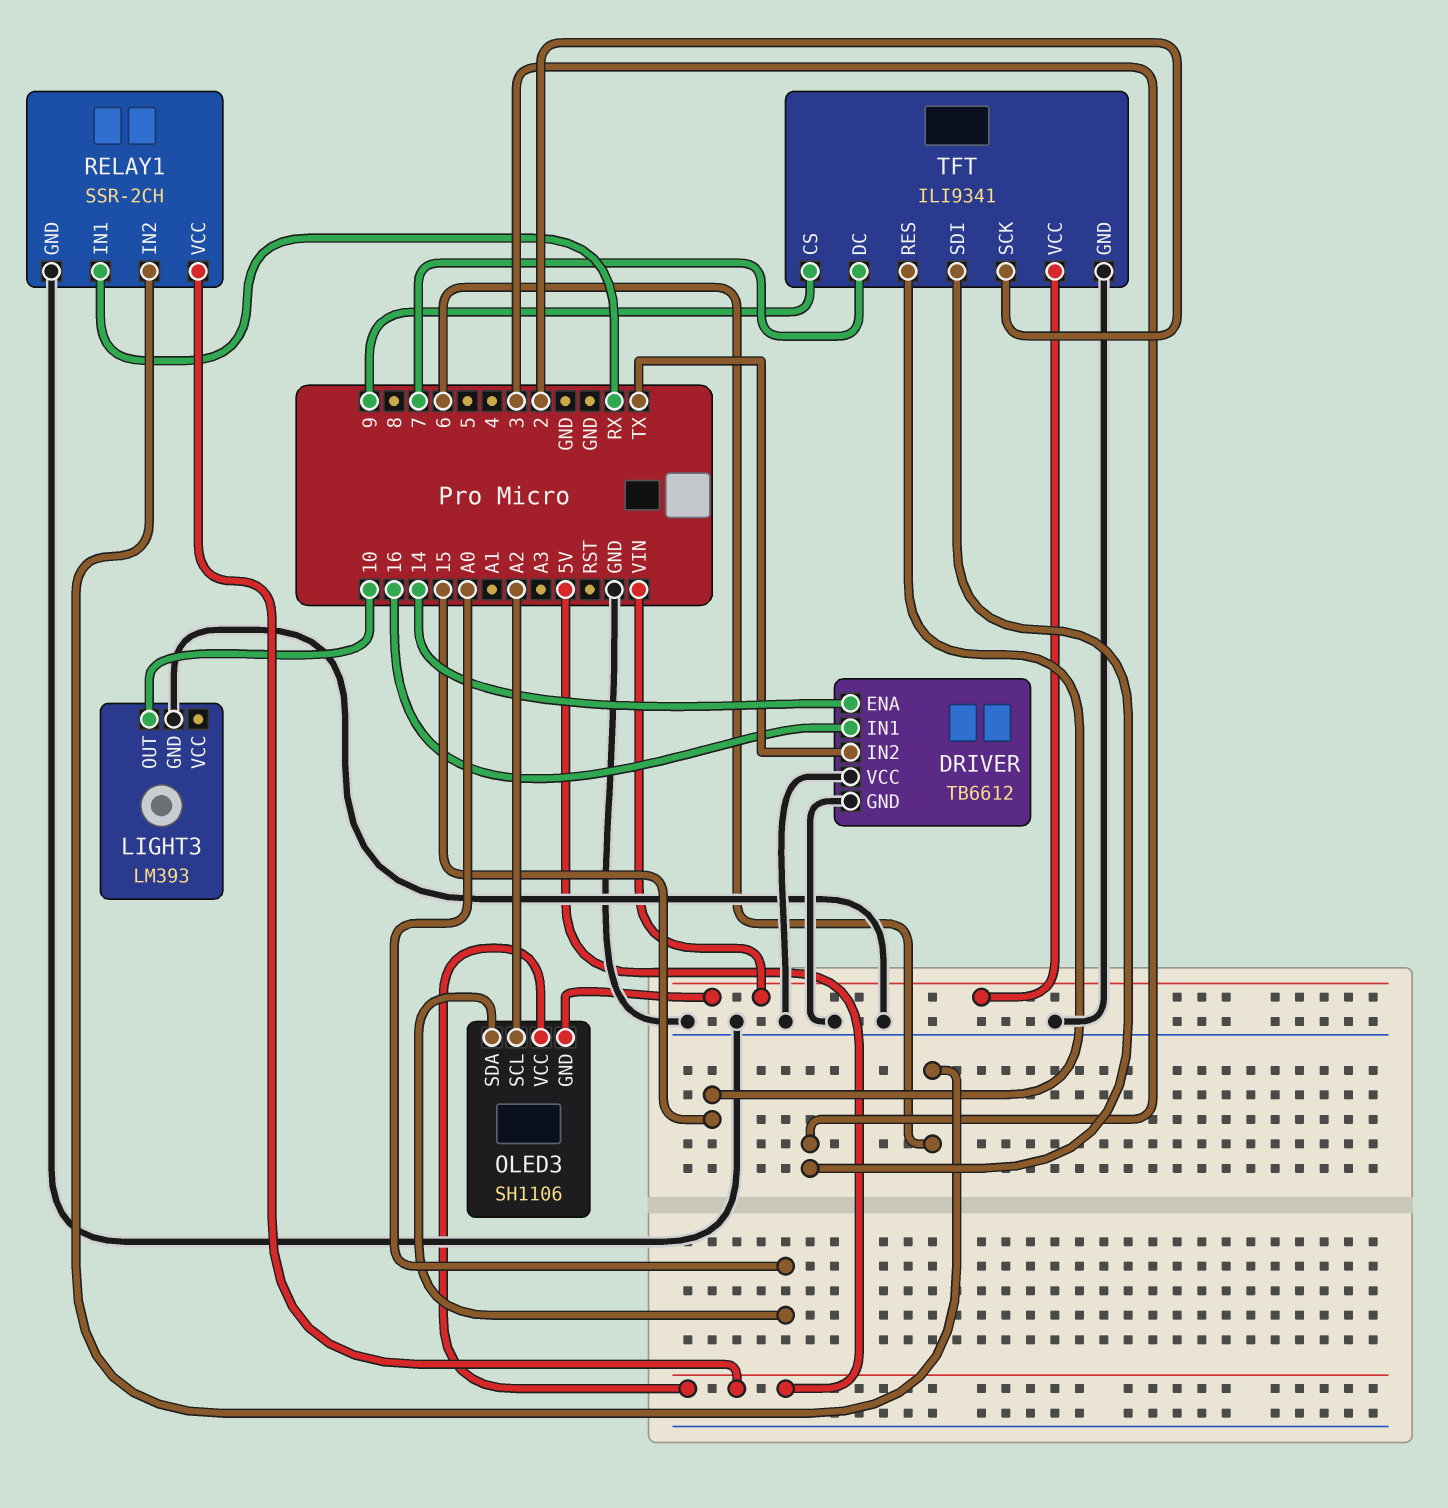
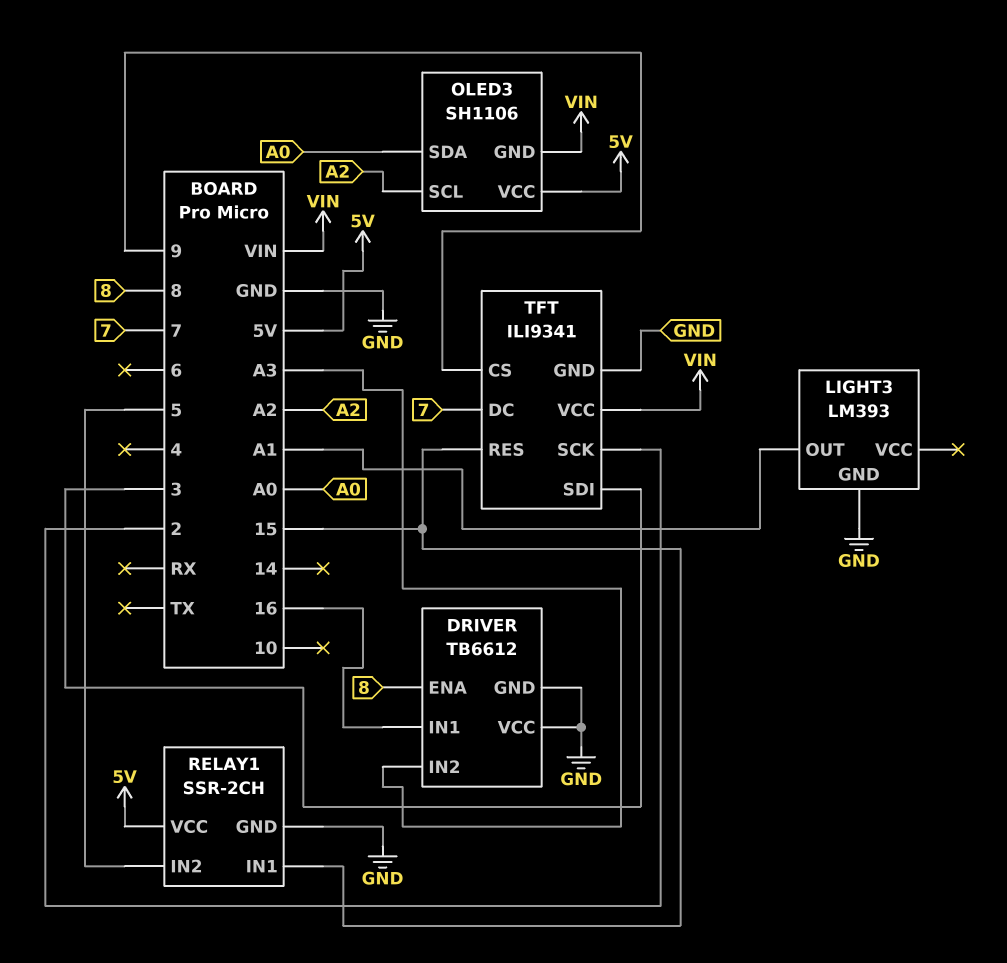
DRIVER pin ENA: 14 -> 8
DRIVER pin IN2: TX -> A3
LIGHT3 pin OUT: 10 -> A1
RELAY1 pin IN1: RX -> 15
RELAY1 pin IN2: 6 -> 5

